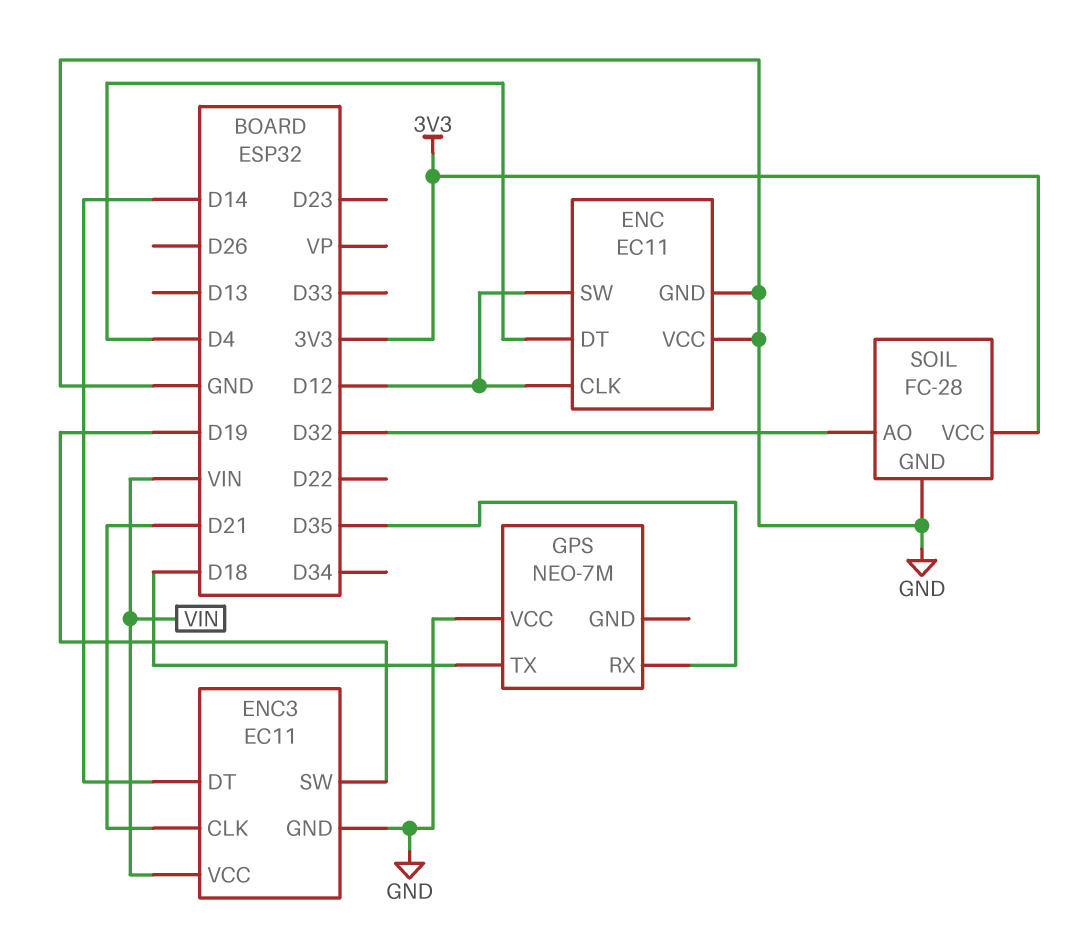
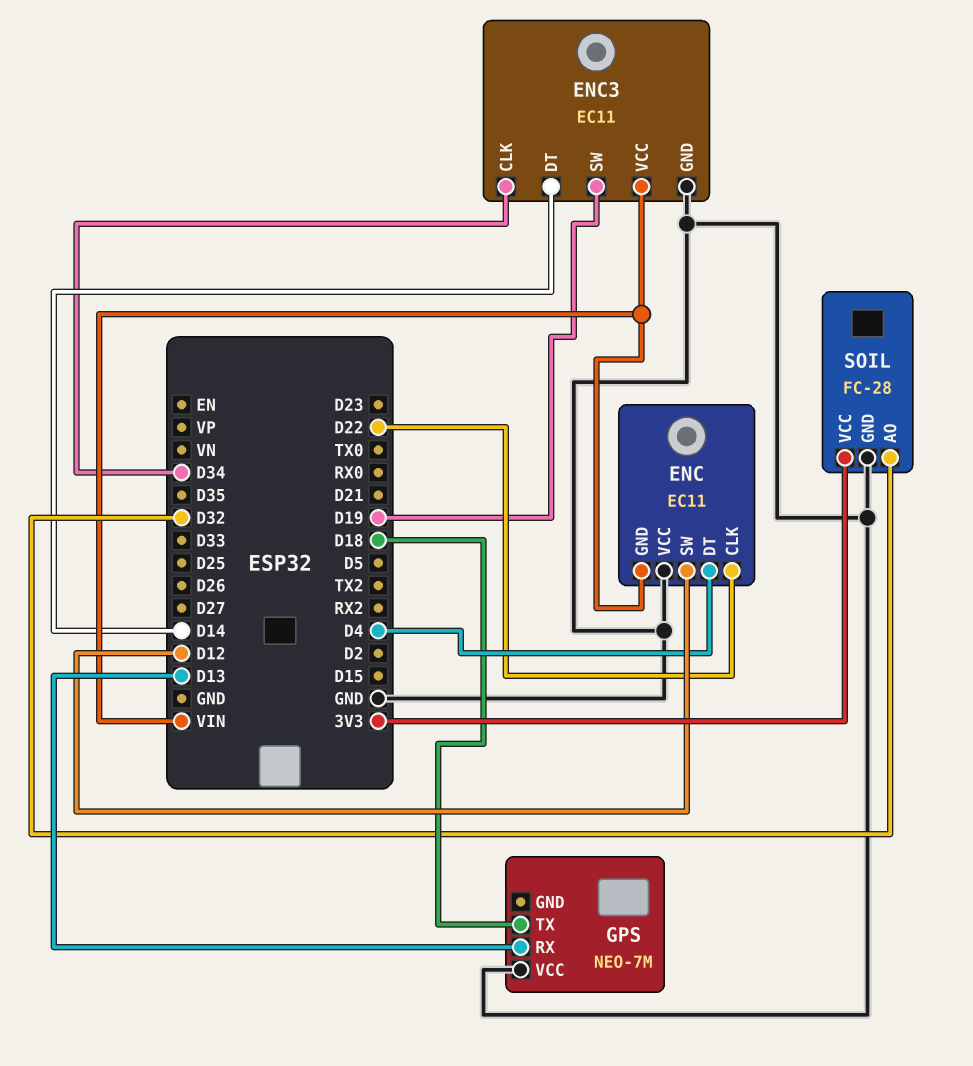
ENC pin CLK: D12 -> D22
ENC pin GND: GND -> VIN
ENC3 pin CLK: D21 -> D34
GPS pin RX: D35 -> D13

